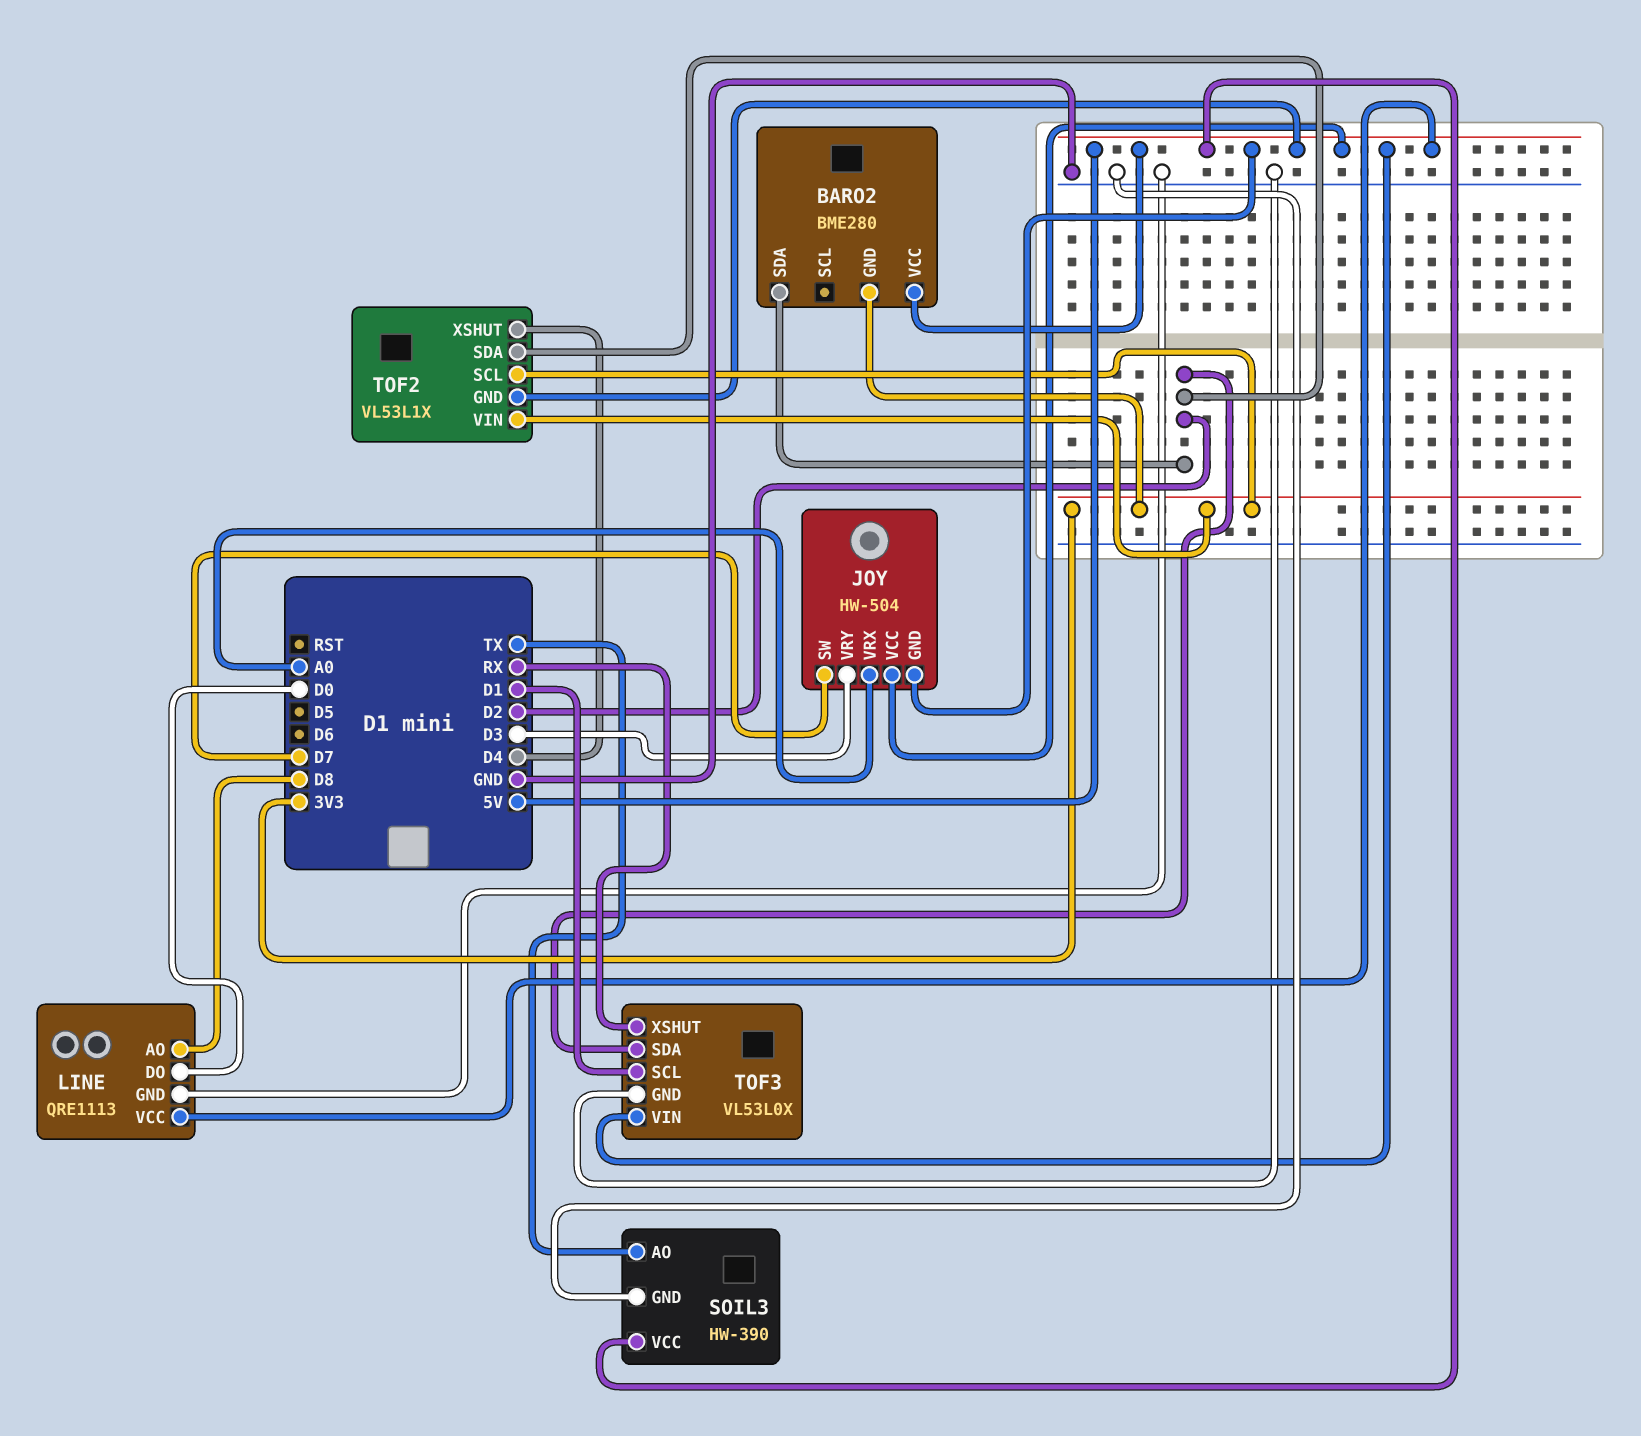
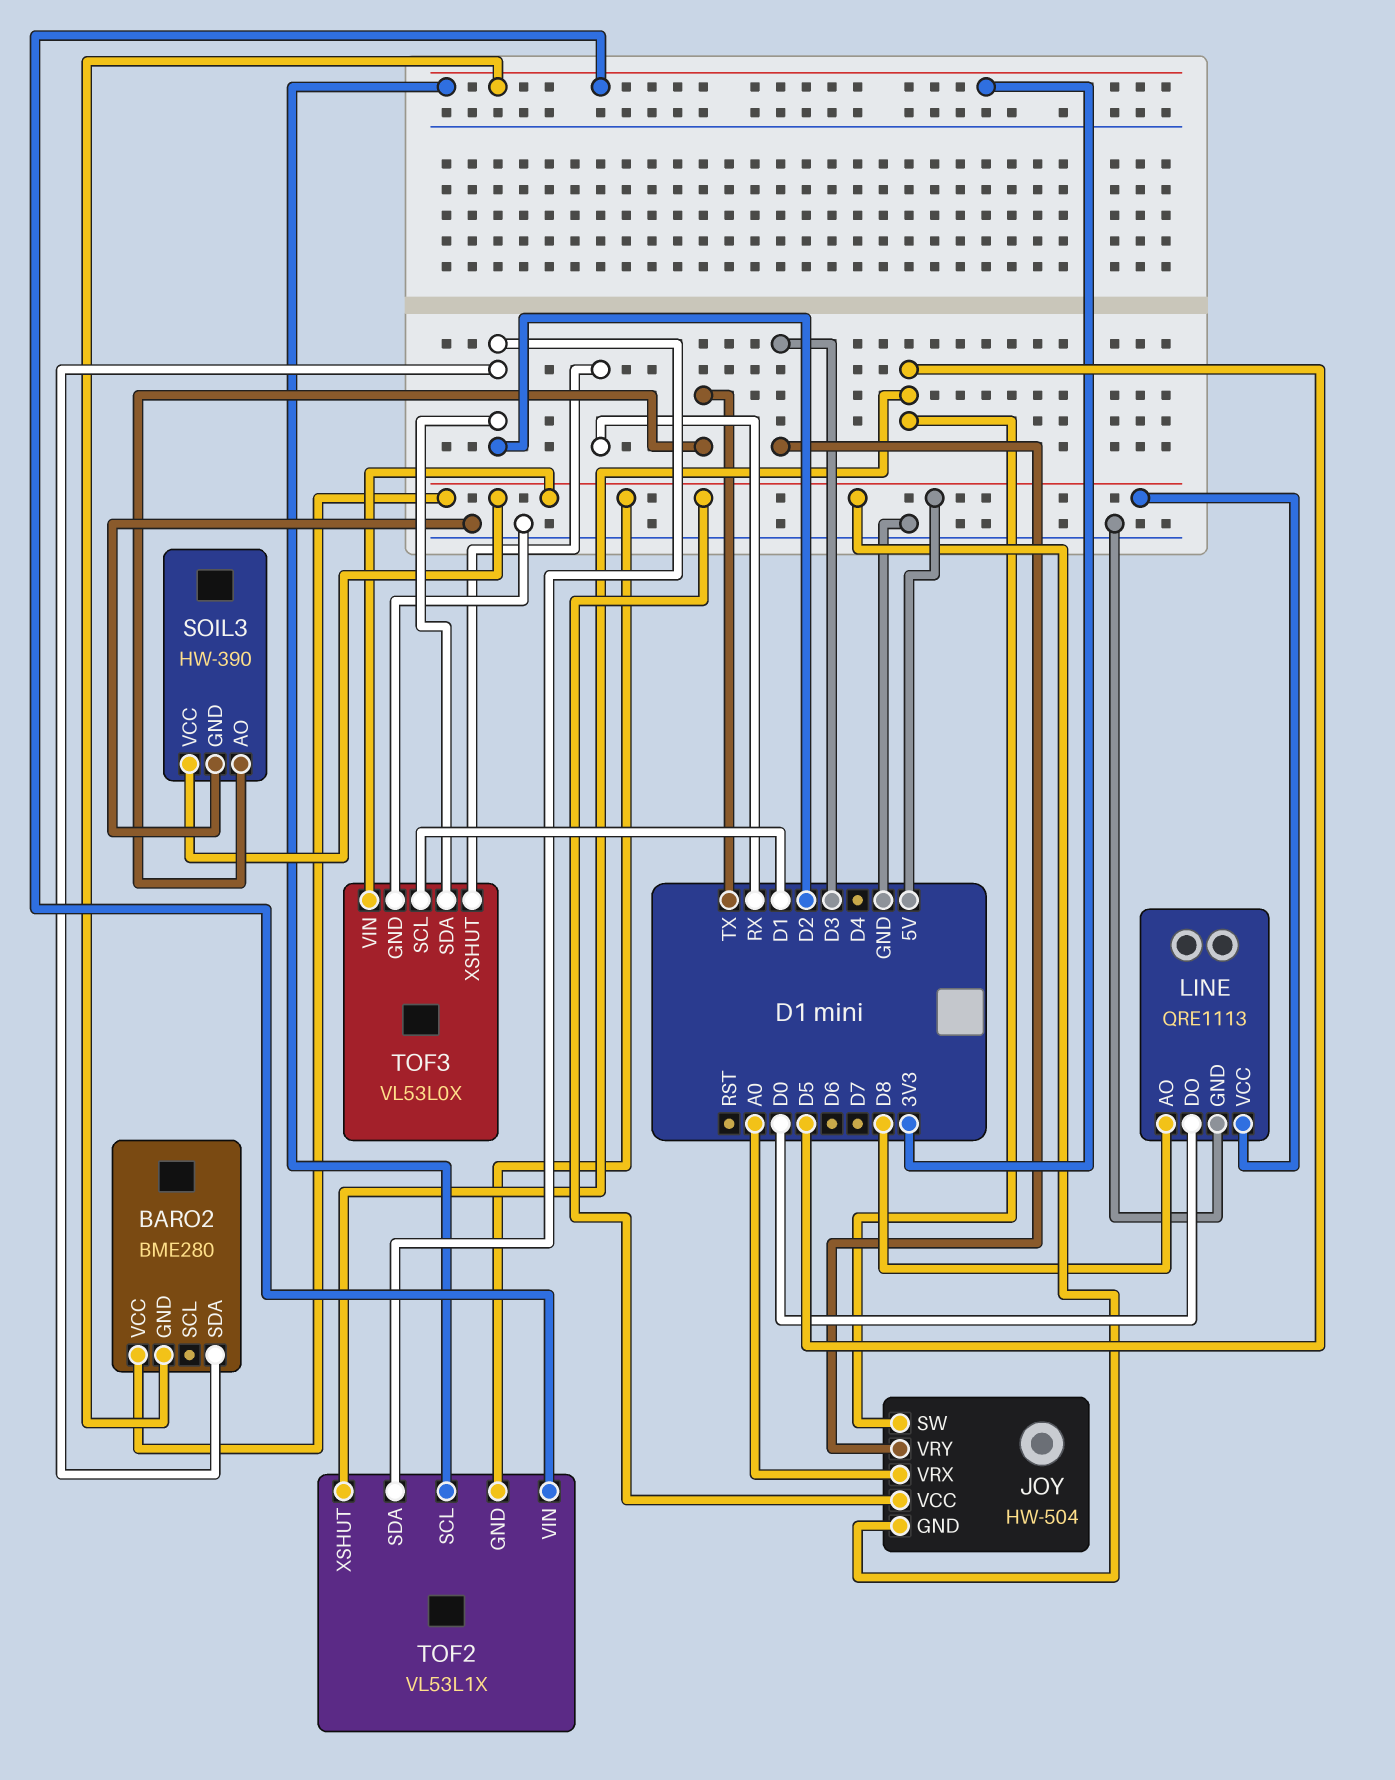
JOY pin SW: D7 -> D5
TOF2 pin XSHUT: D4 -> D5

